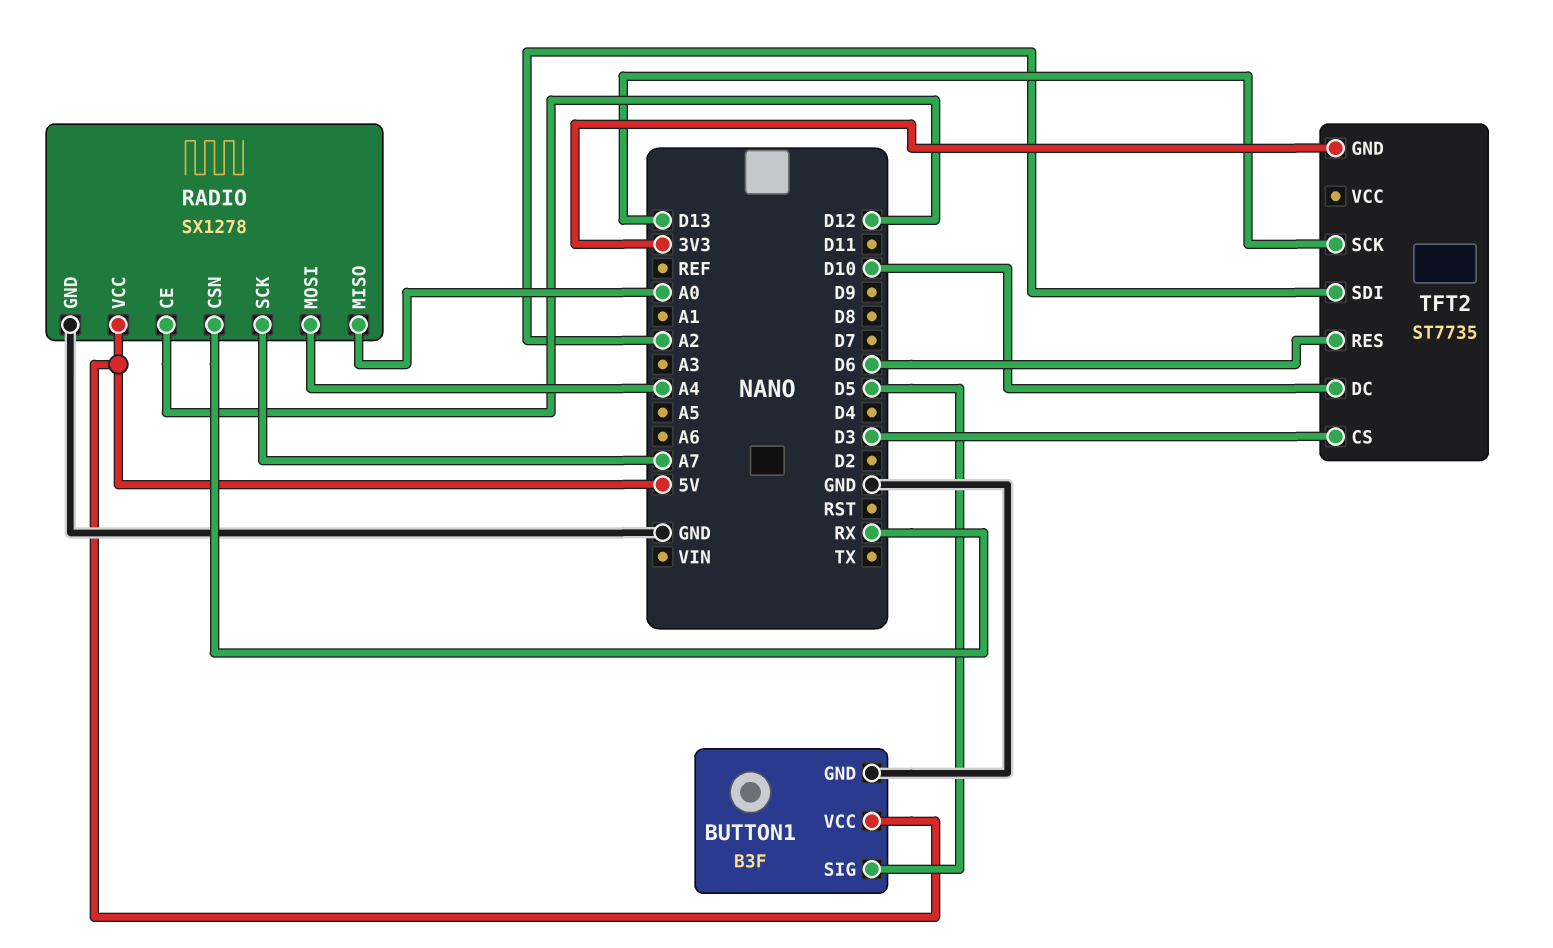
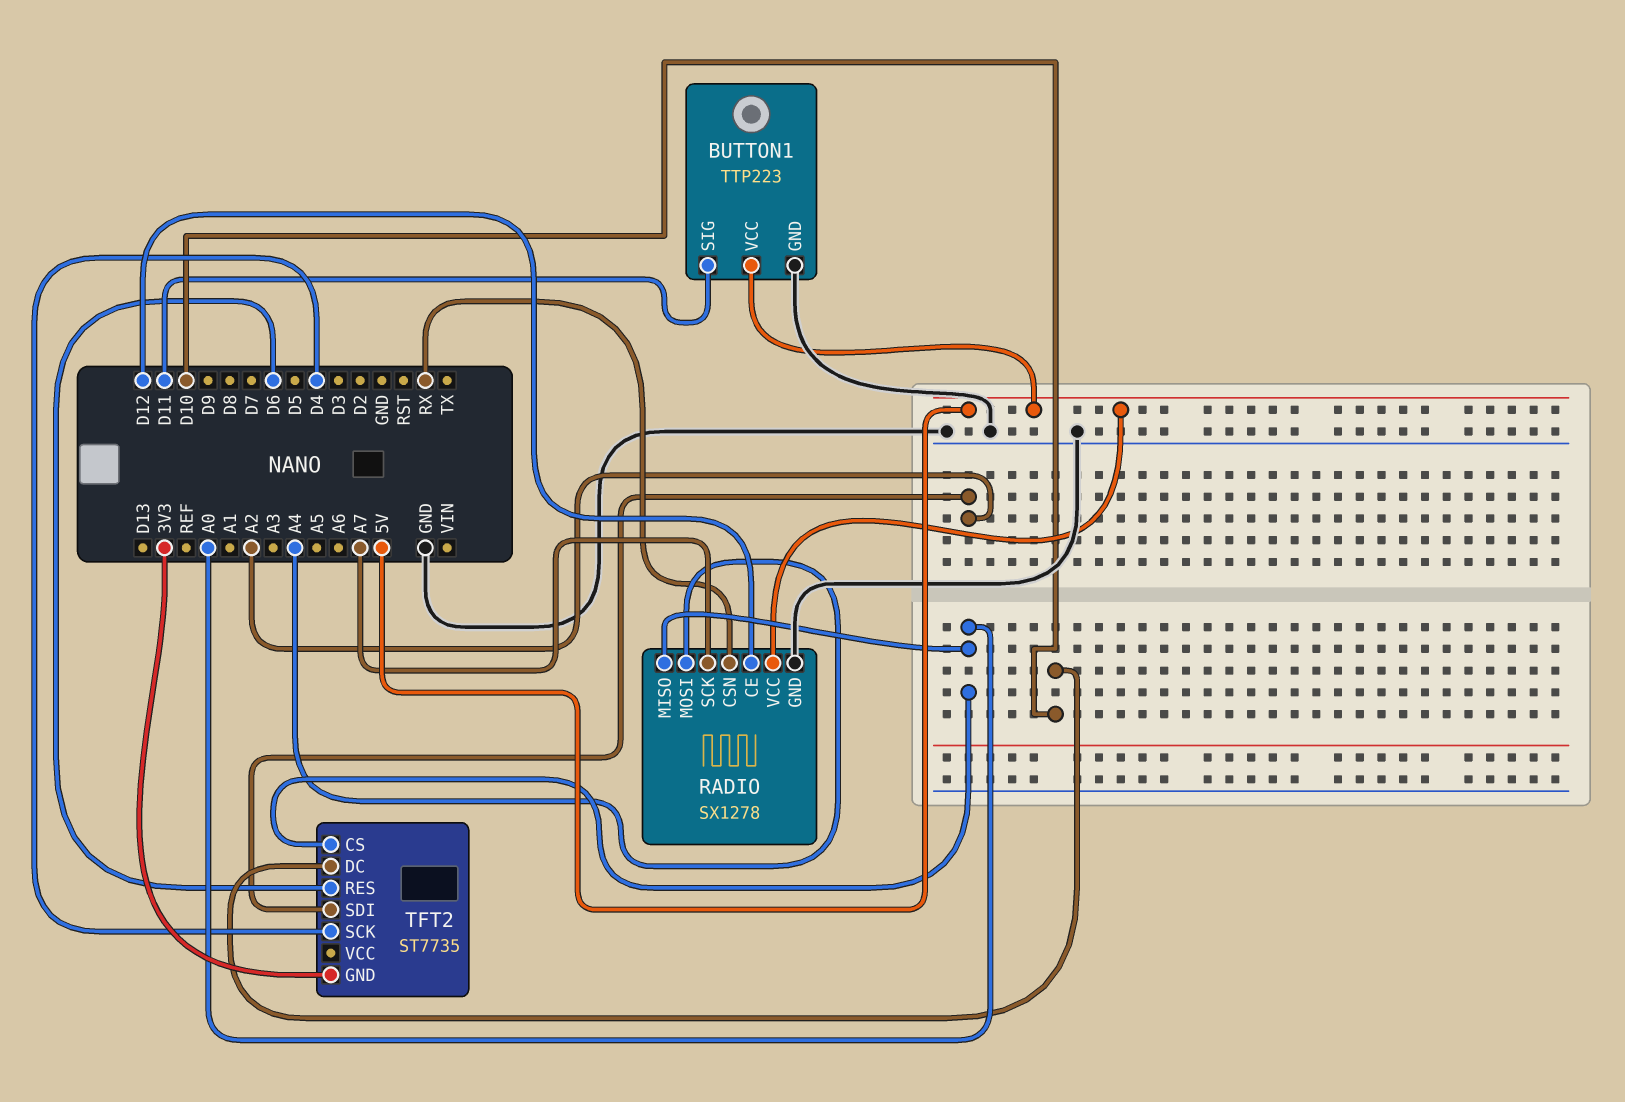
BUTTON1: B3F -> TTP223
BUTTON1 pin SIG: D5 -> D11
TFT2 pin CS: D3 -> A0
TFT2 pin SCK: D13 -> D4

